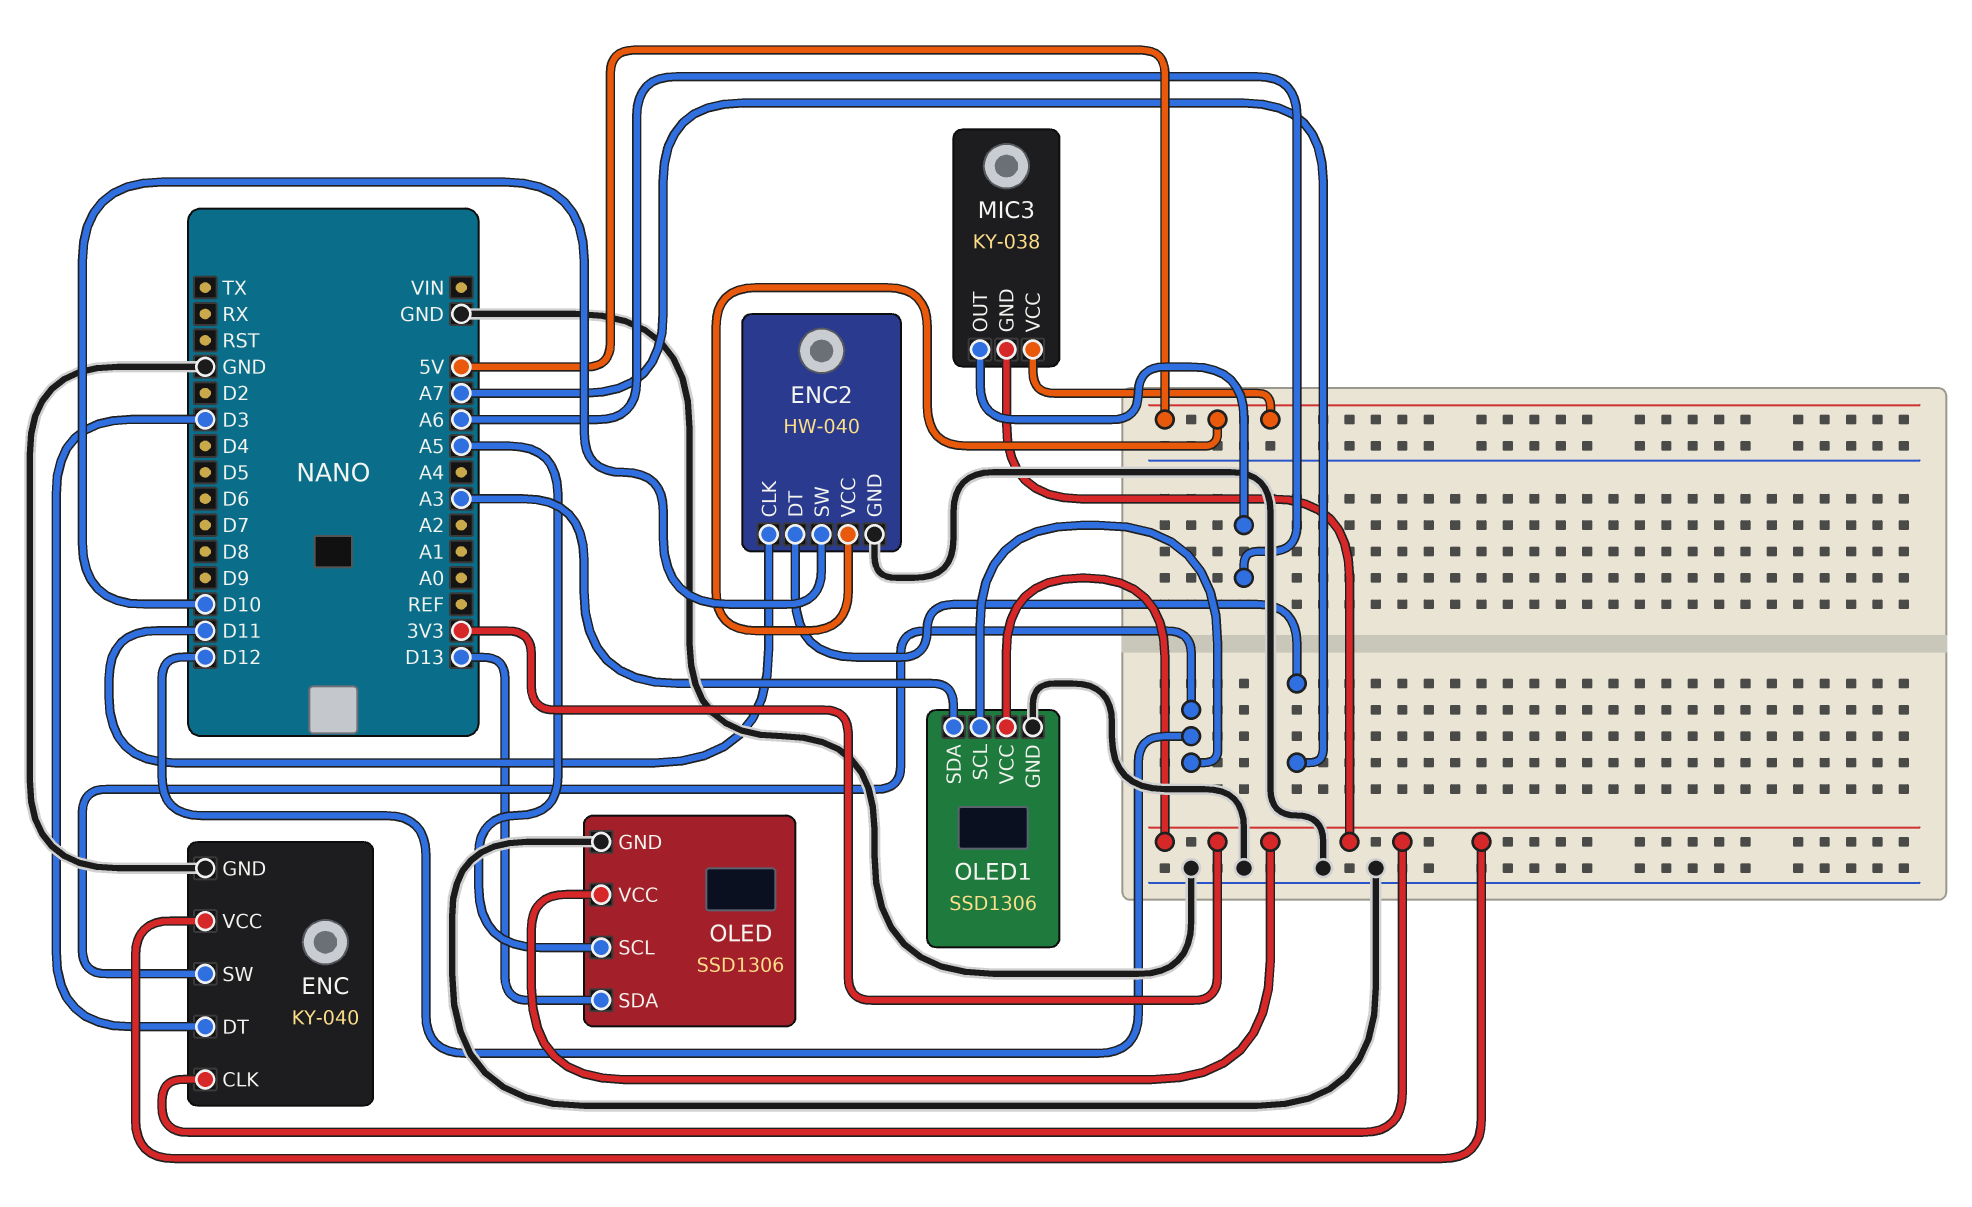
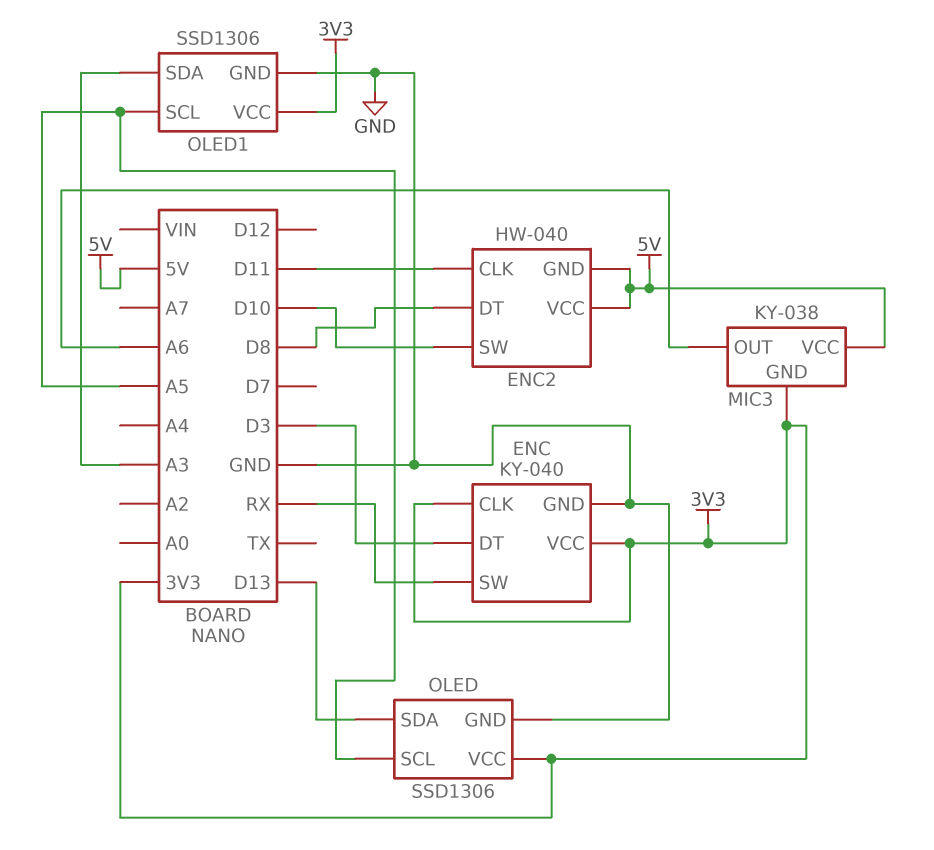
ENC pin SW: D12 -> RX
ENC2 pin DT: A7 -> D8
ENC2 pin GND: GND -> 5V
OLED1 pin SCL: D12 -> A5

